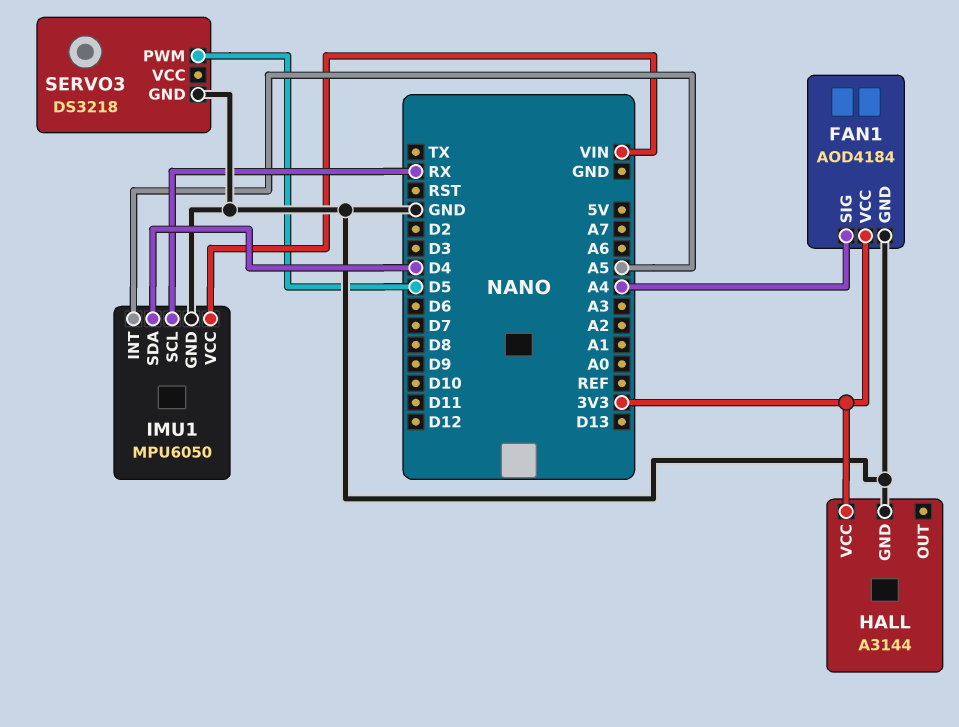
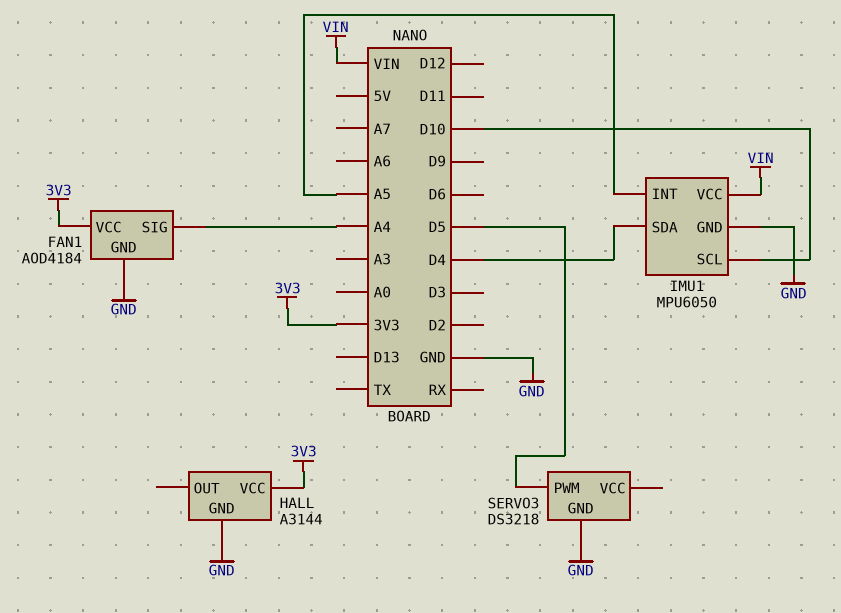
IMU1 pin SCL: RX -> D10

